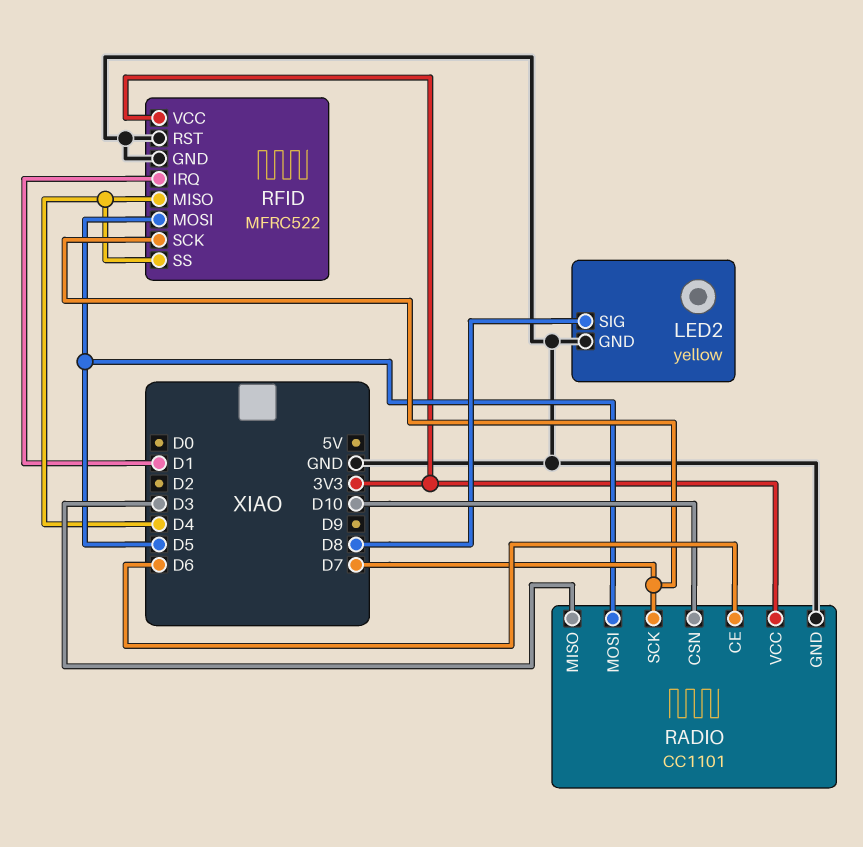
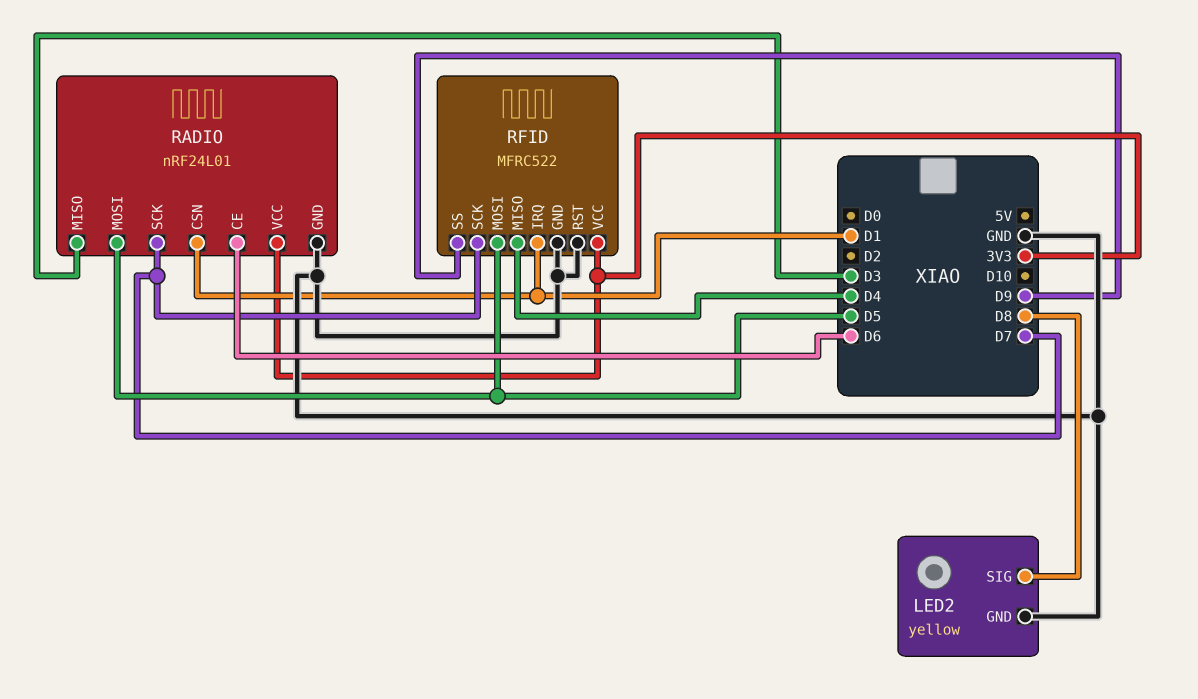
RADIO: CC1101 -> nRF24L01
RADIO pin CSN: D10 -> D1
RFID pin SS: D4 -> D9

